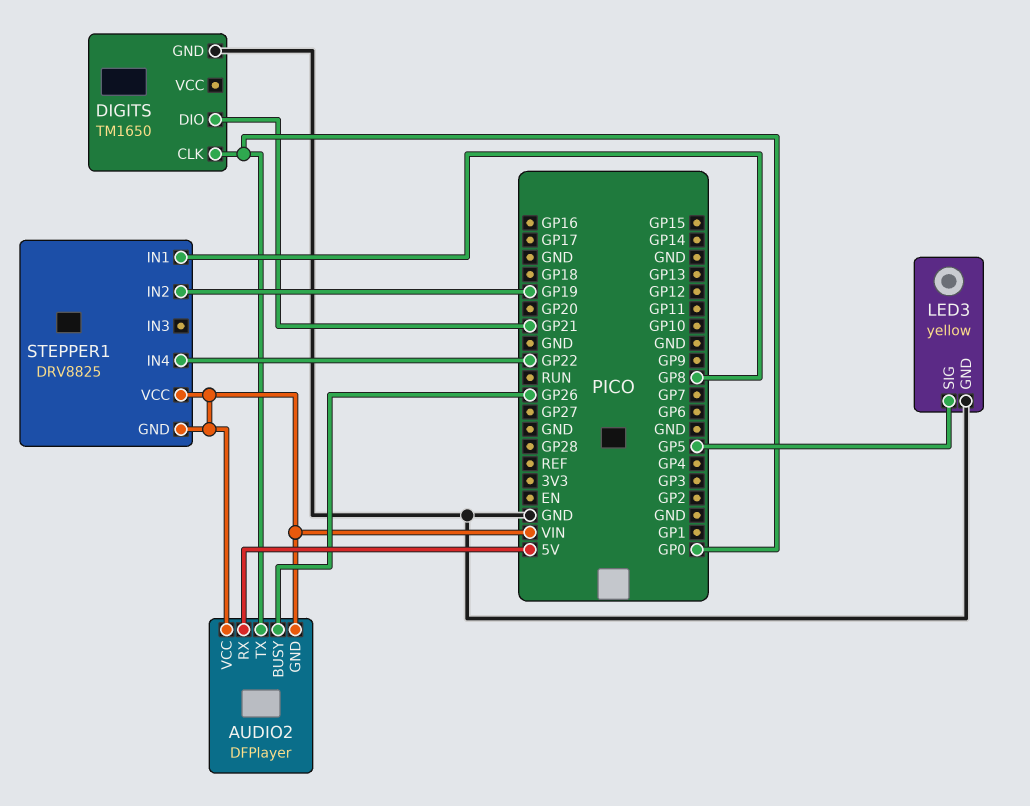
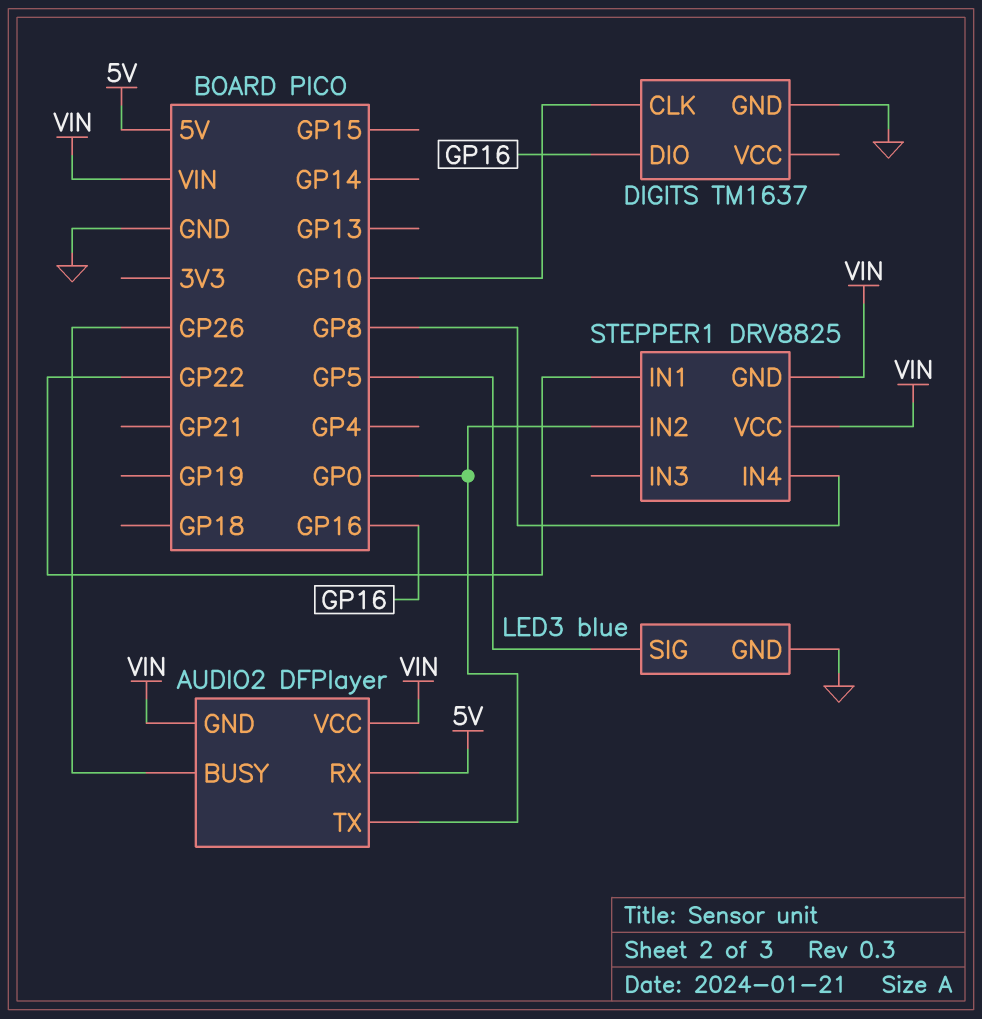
DIGITS: TM1650 -> TM1637
DIGITS pin CLK: GP0 -> GP10
DIGITS pin DIO: GP21 -> GP16
LED3: yellow -> blue
STEPPER1 pin IN1: GP8 -> GP22
STEPPER1 pin IN2: GP19 -> GP0
STEPPER1 pin IN4: GP22 -> GP8

